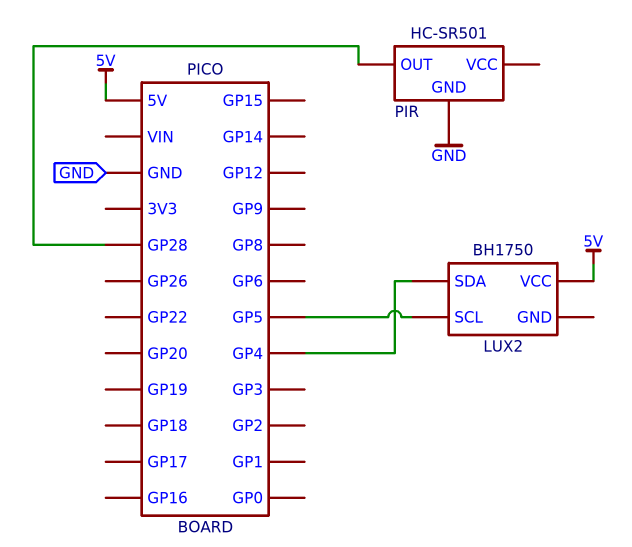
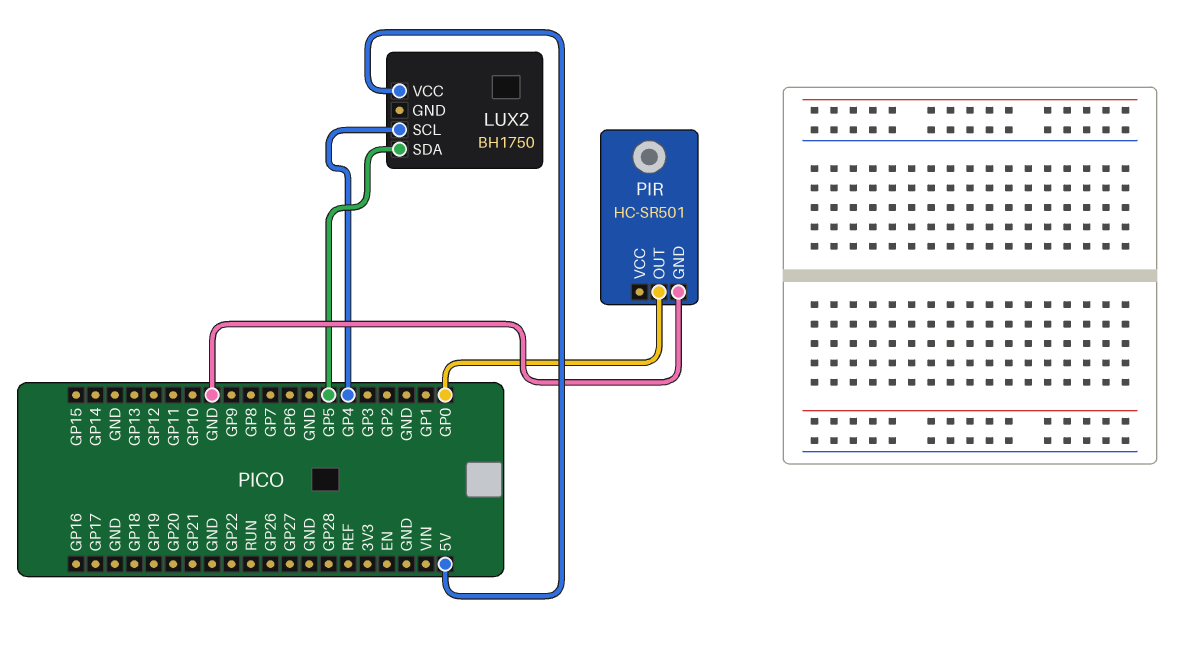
LUX2 pin SCL: GP5 -> GP4
LUX2 pin SDA: GP4 -> GP5
PIR pin OUT: GP28 -> GP0

